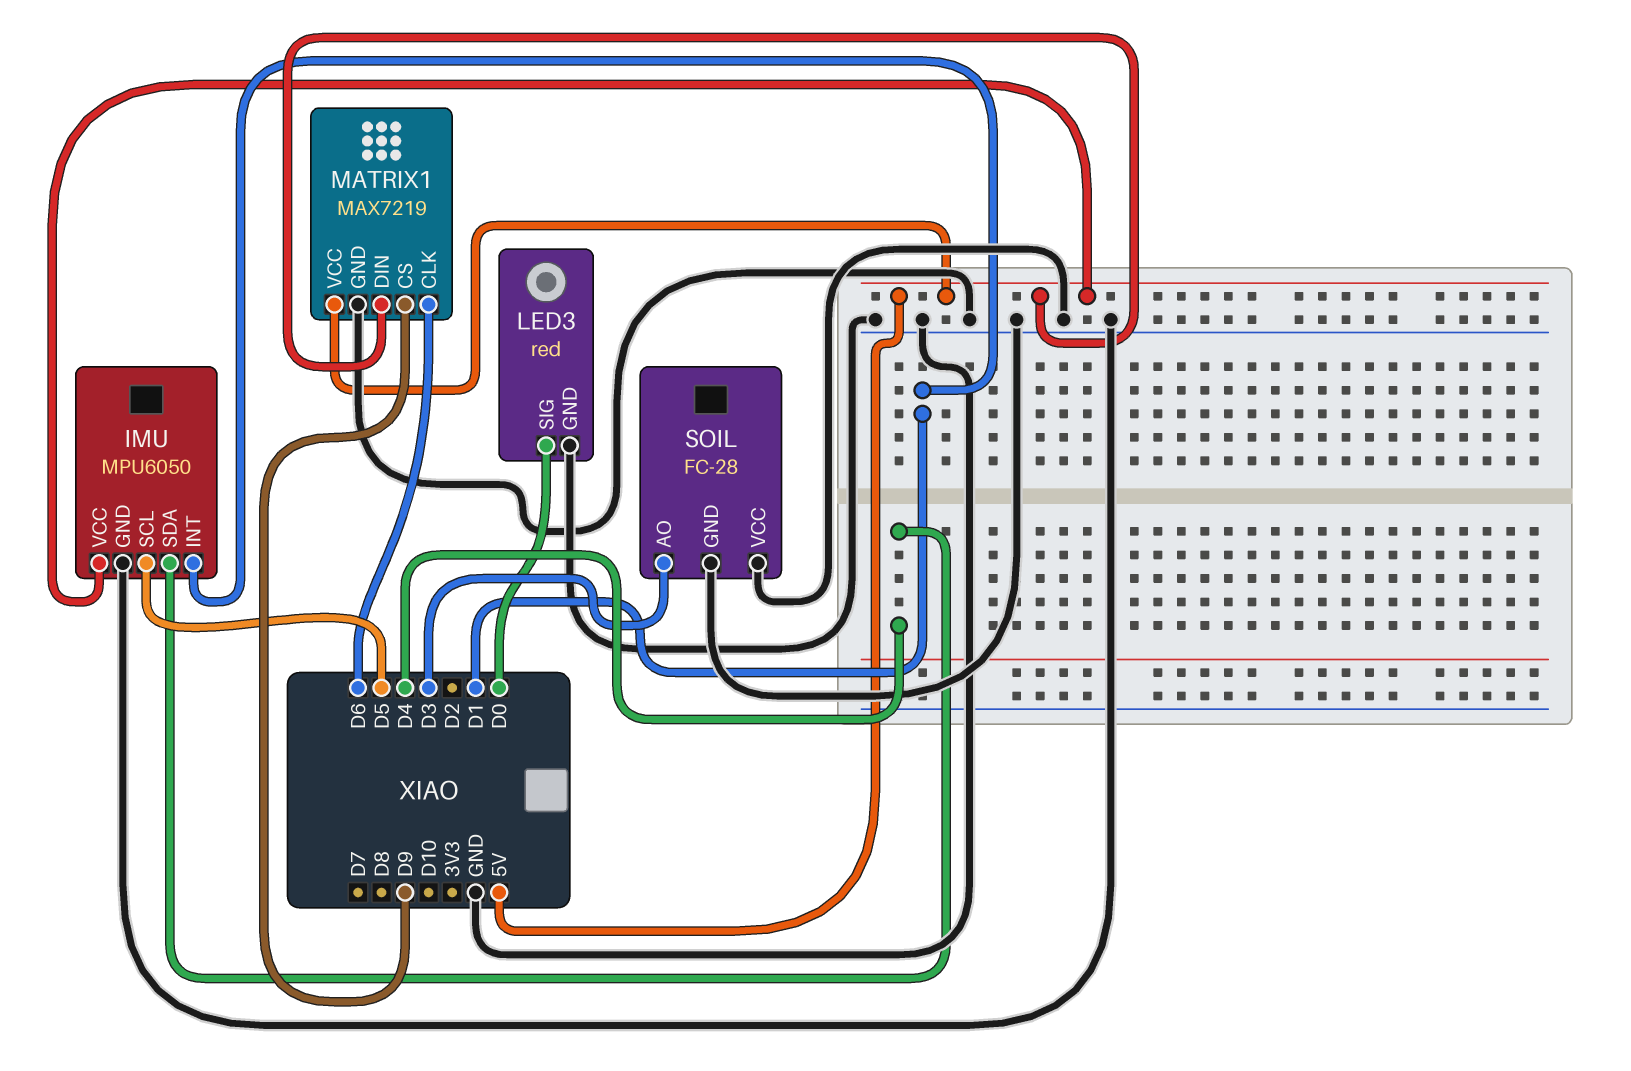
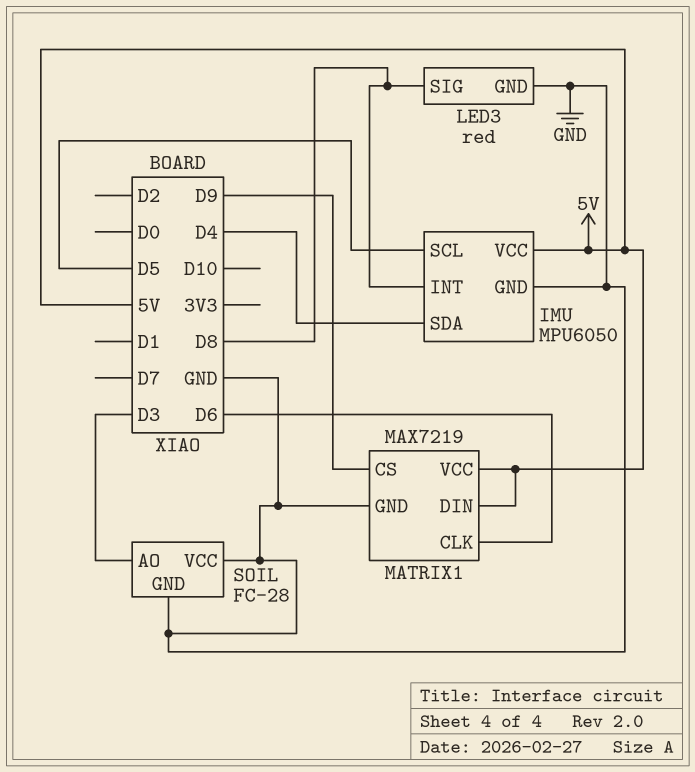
IMU pin INT: D1 -> D8
LED3 pin SIG: D0 -> D8

